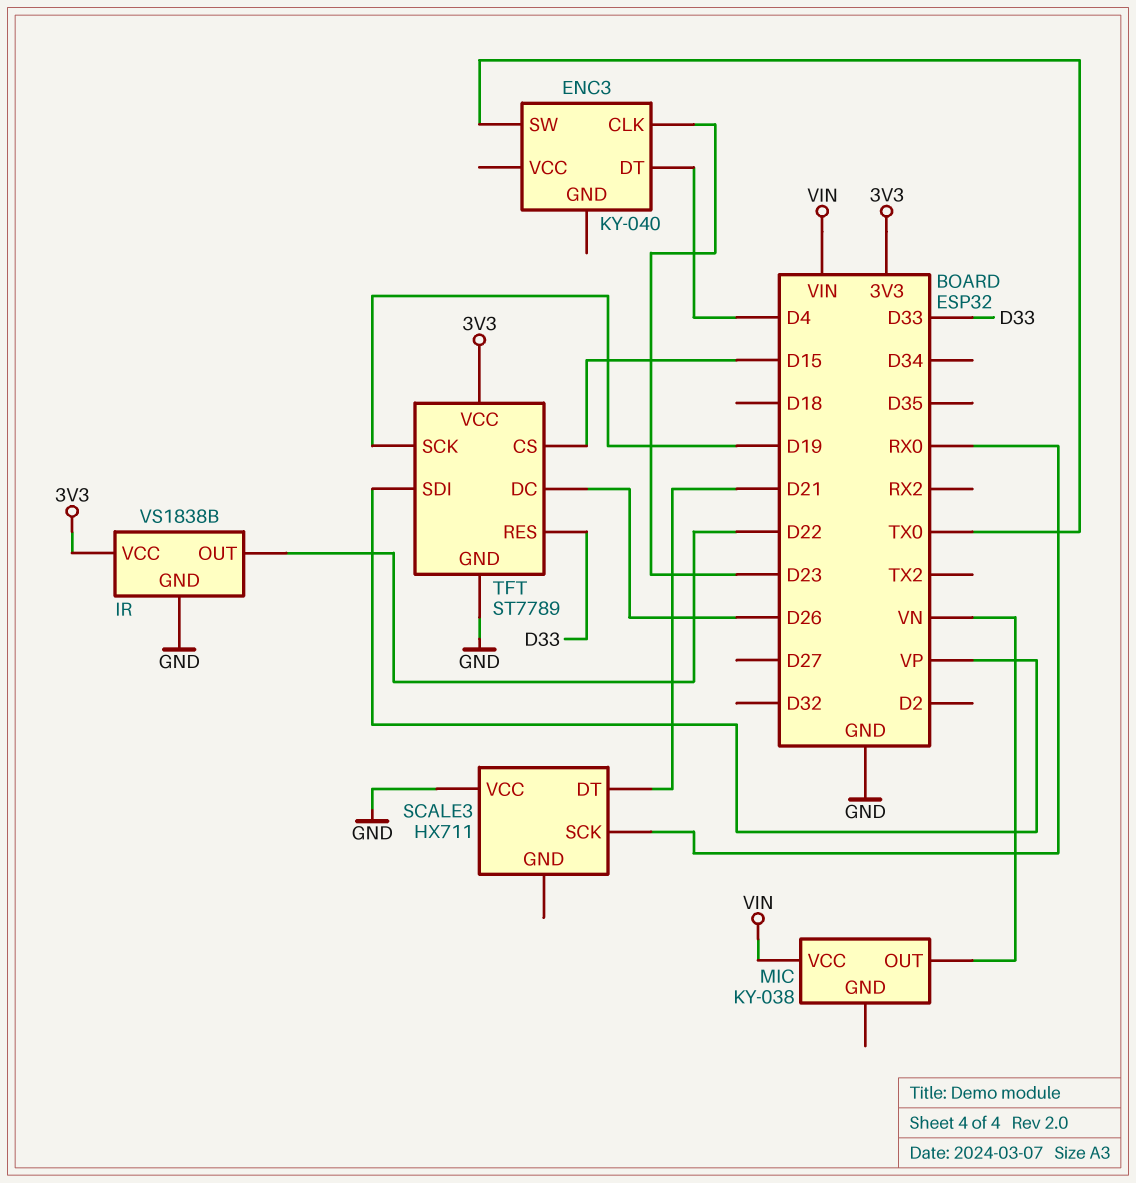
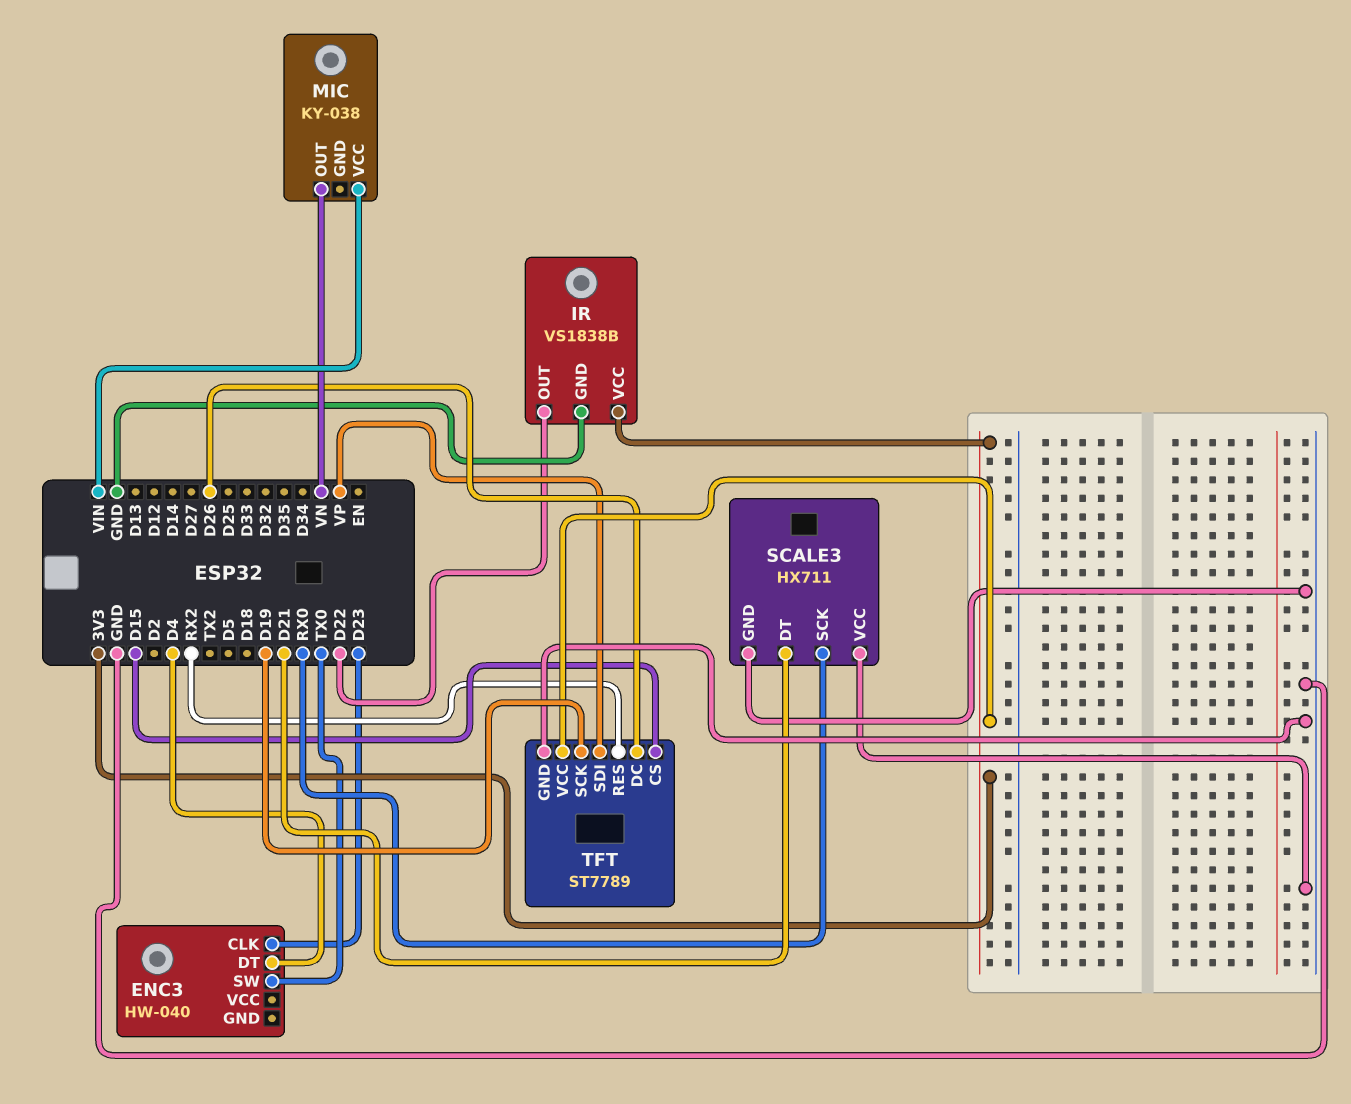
ENC3: KY-040 -> HW-040
SCALE3 pin GND: none -> GND
TFT pin RES: D33 -> RX2

